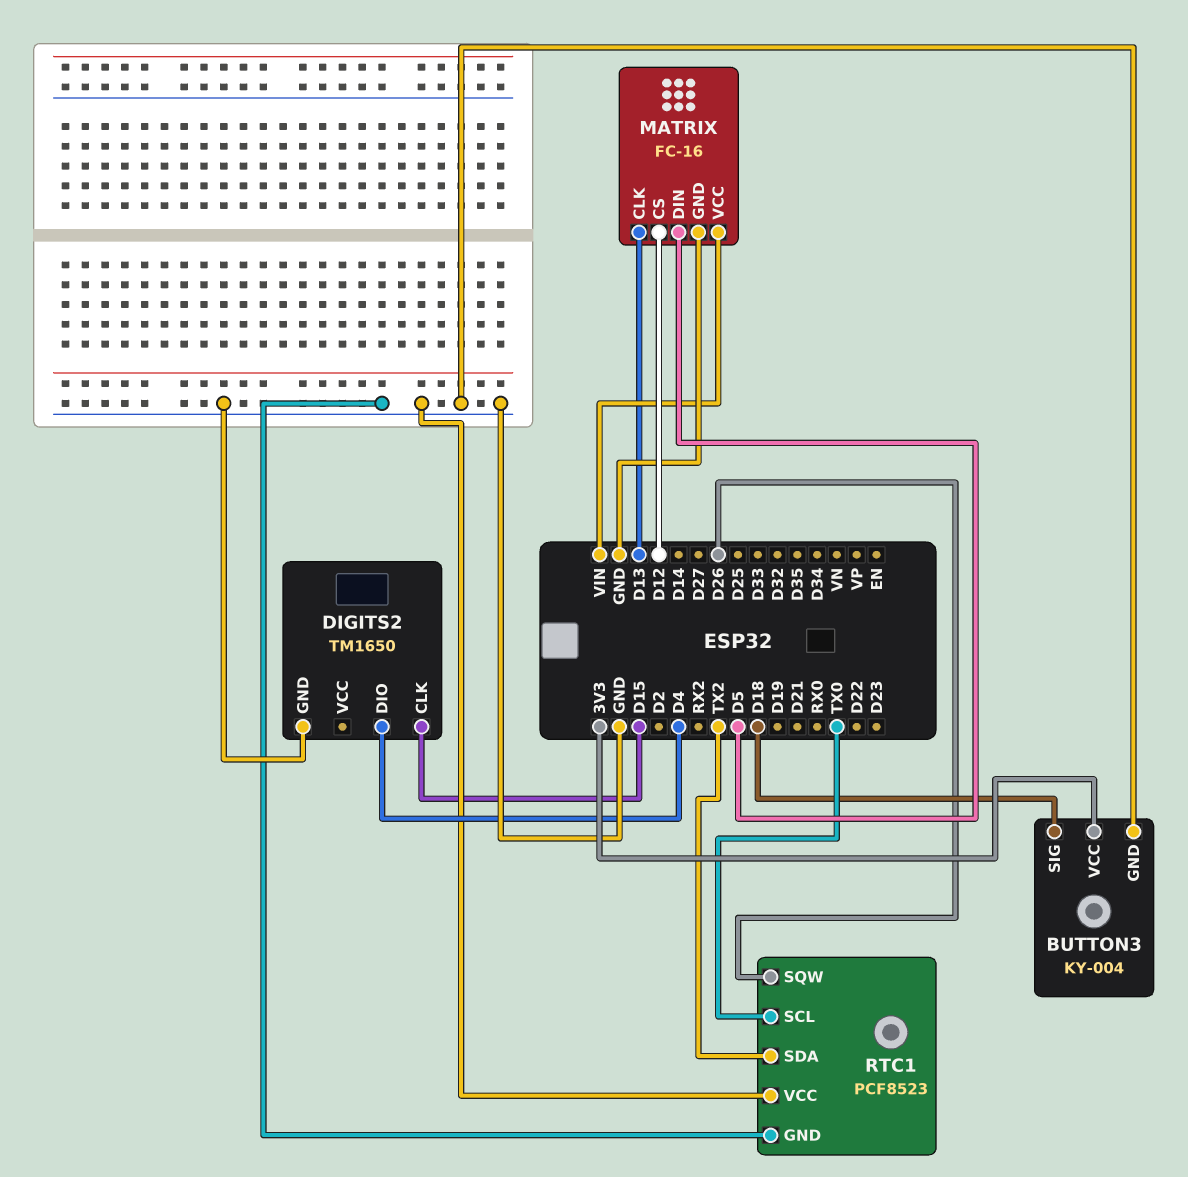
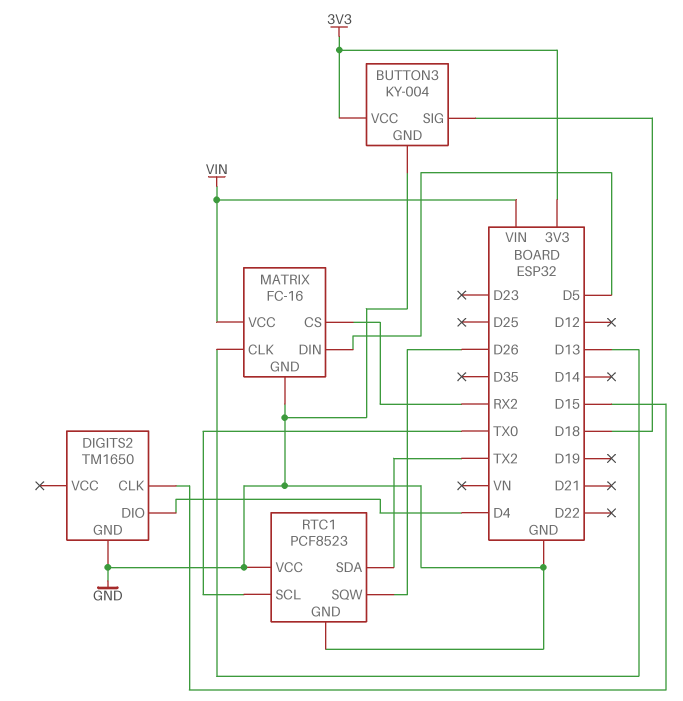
MATRIX pin CS: D12 -> RX2

